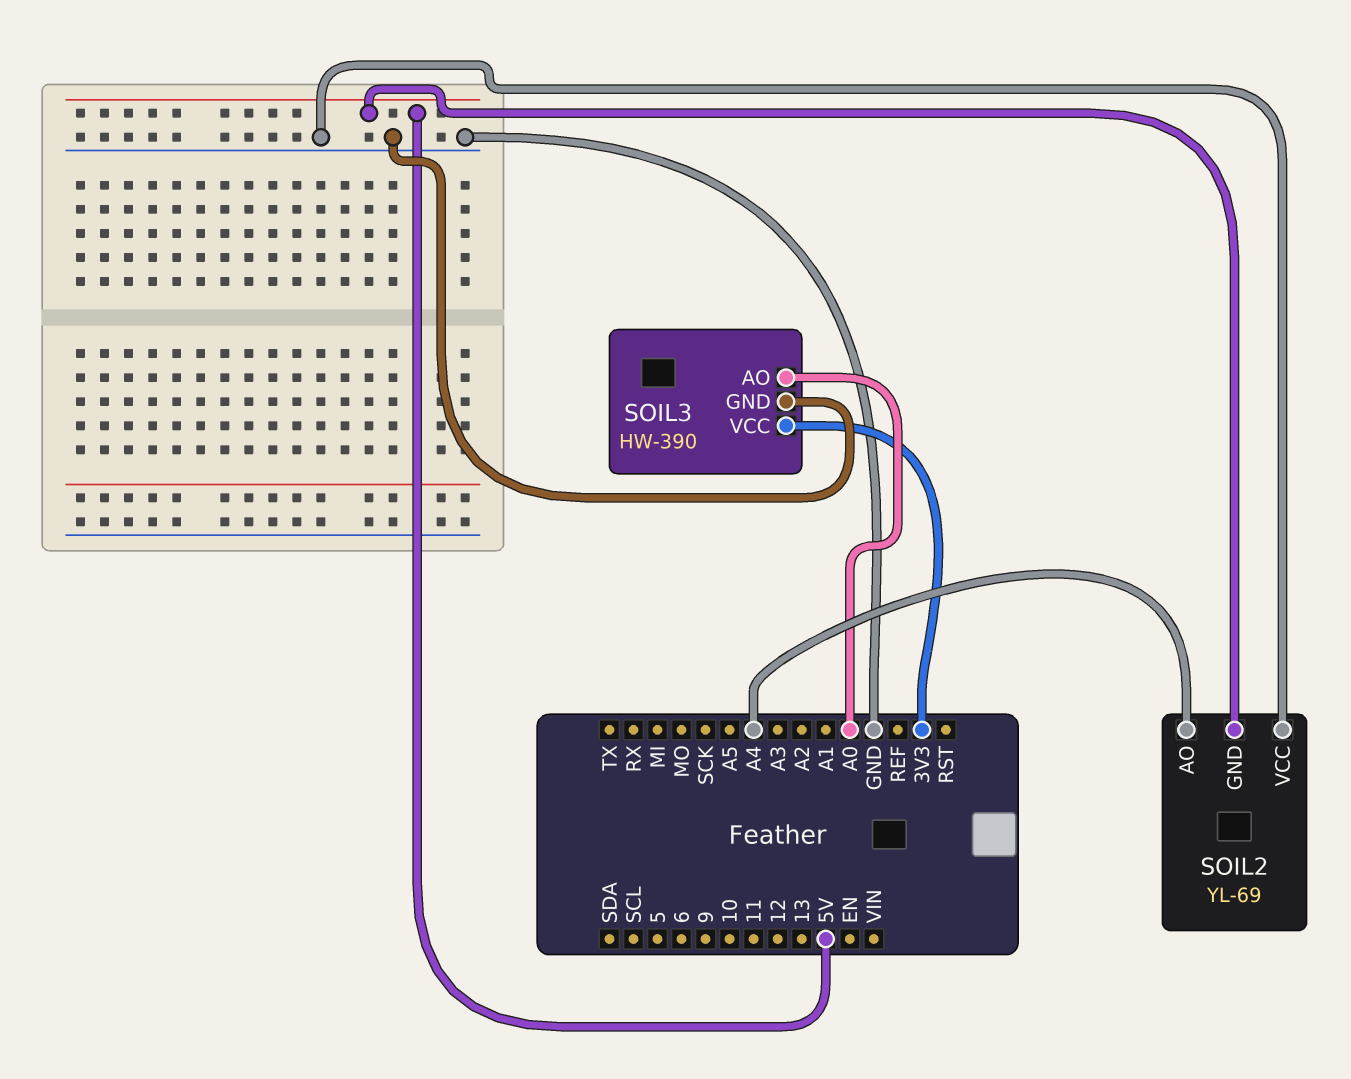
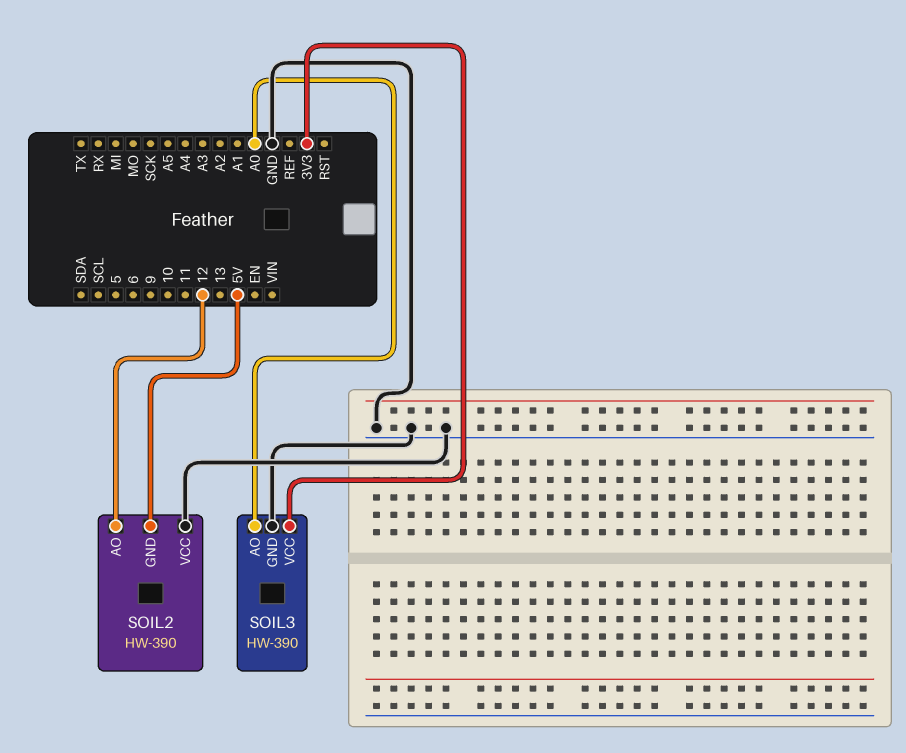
SOIL2: YL-69 -> HW-390
SOIL2 pin AO: A4 -> 12

